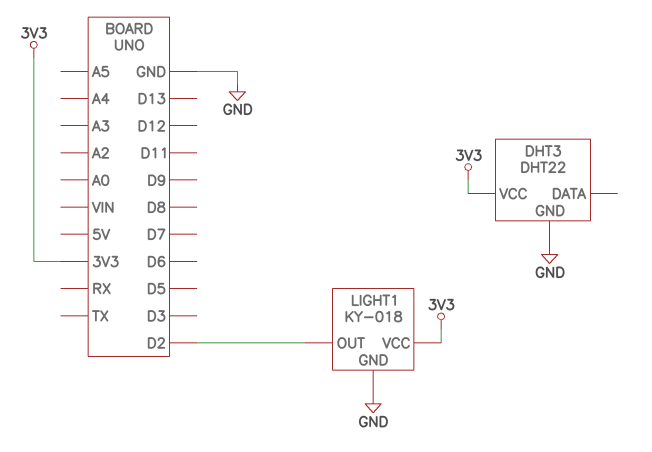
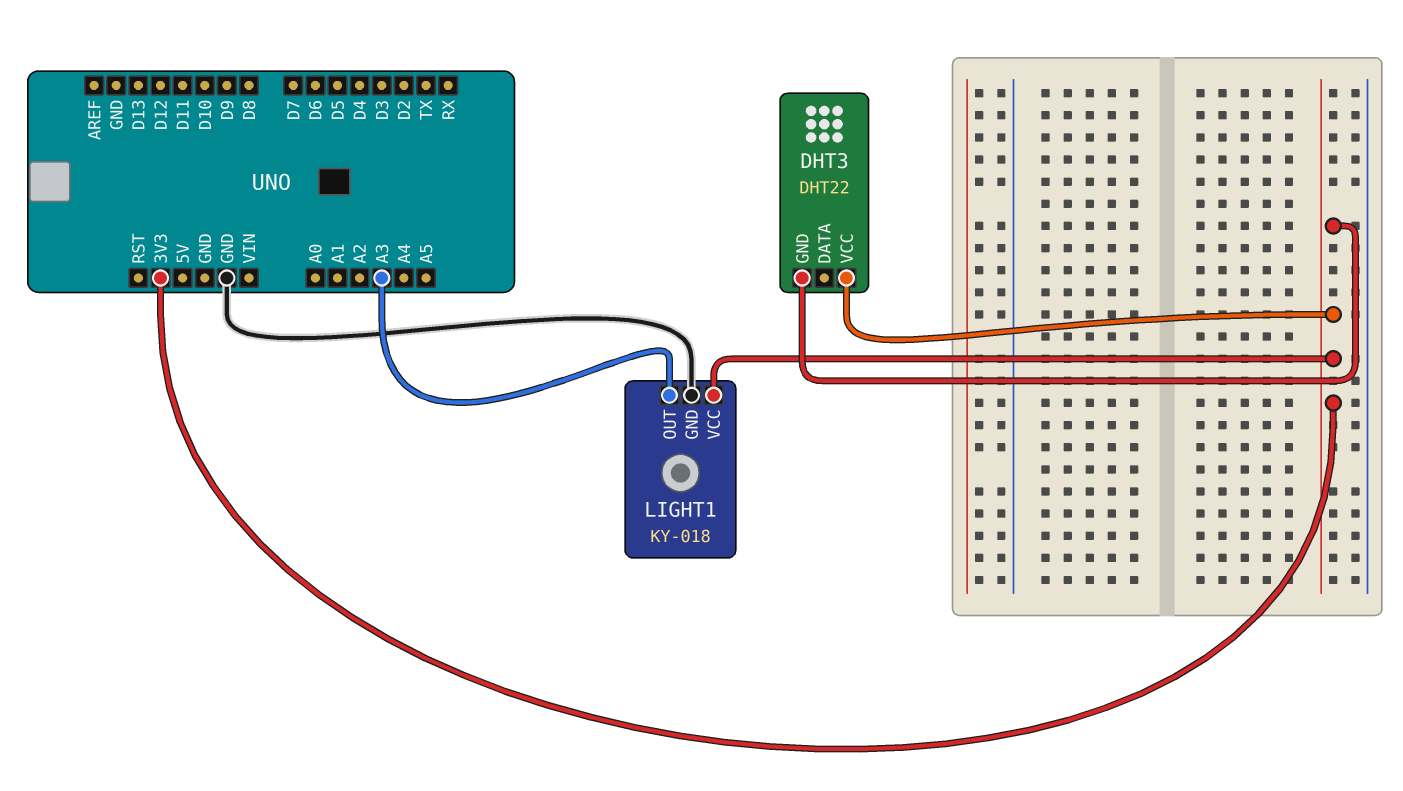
DHT3 pin GND: GND -> 3V3
LIGHT1 pin OUT: D2 -> A3

